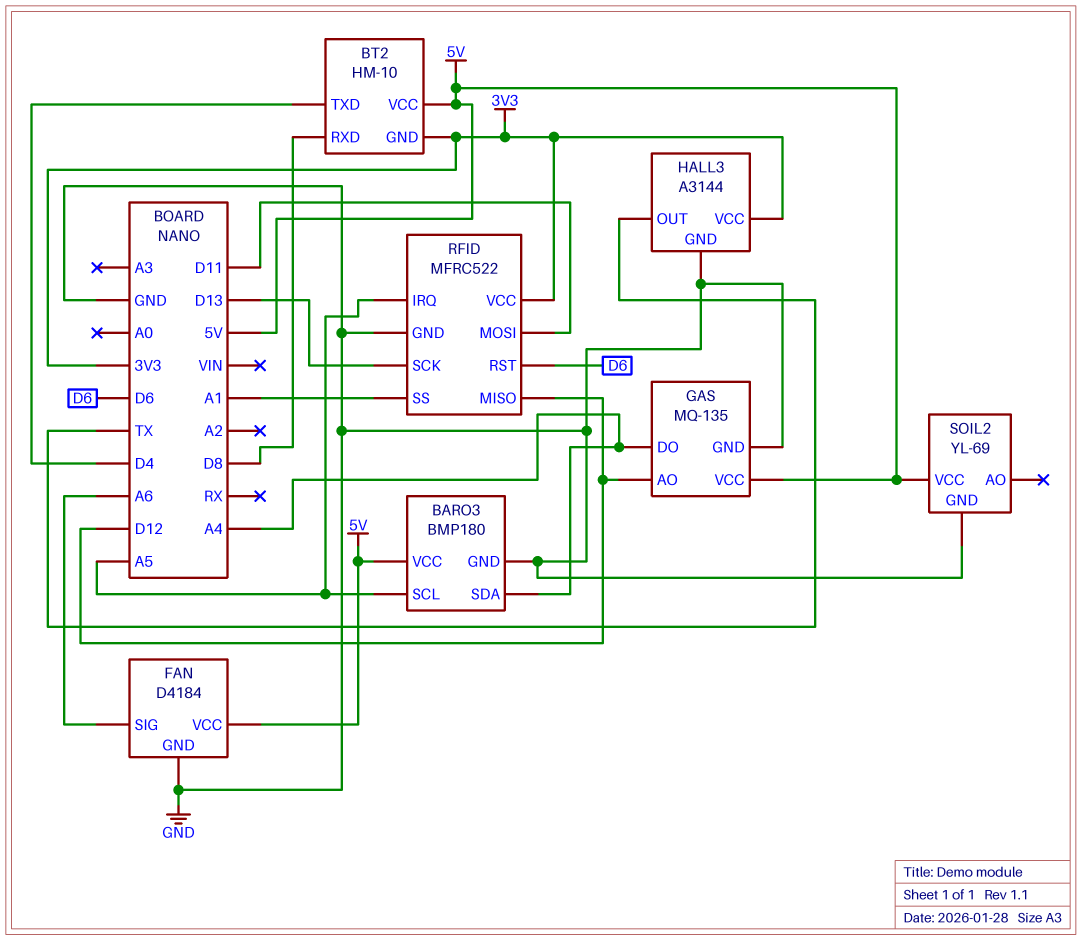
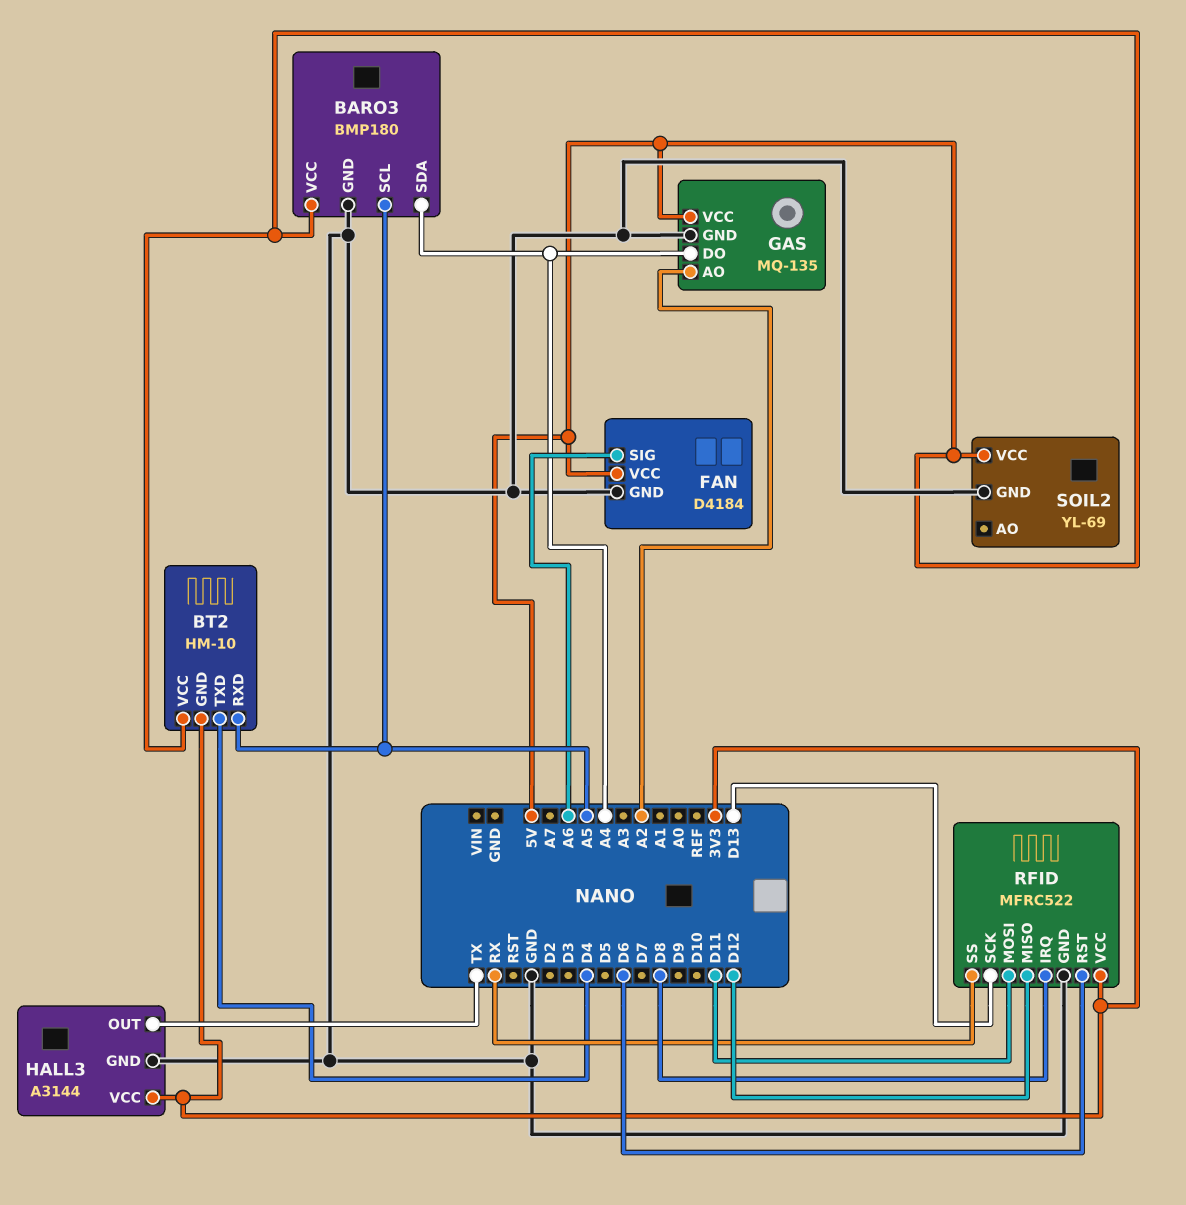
BT2 pin RXD: D8 -> A5
GAS pin AO: D12 -> A2
RFID pin IRQ: A5 -> D8
RFID pin SS: A1 -> RX

